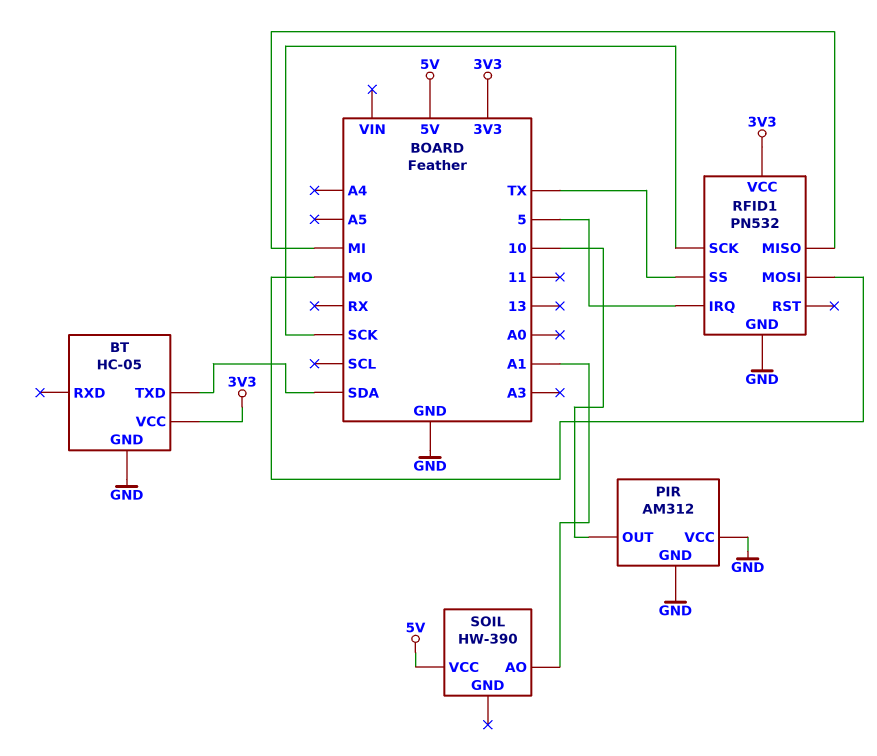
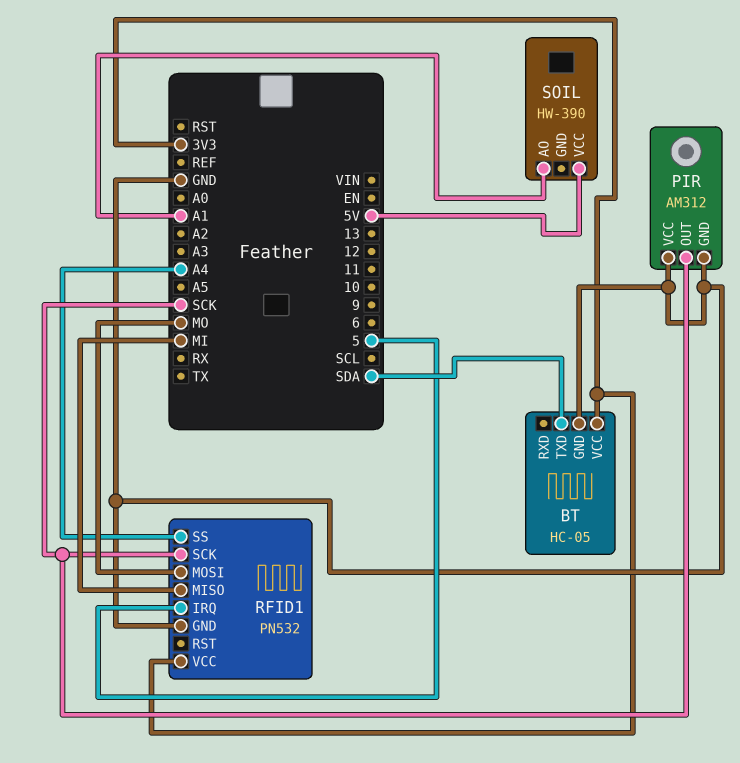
PIR pin OUT: 10 -> SCK
RFID1 pin SS: TX -> A4

